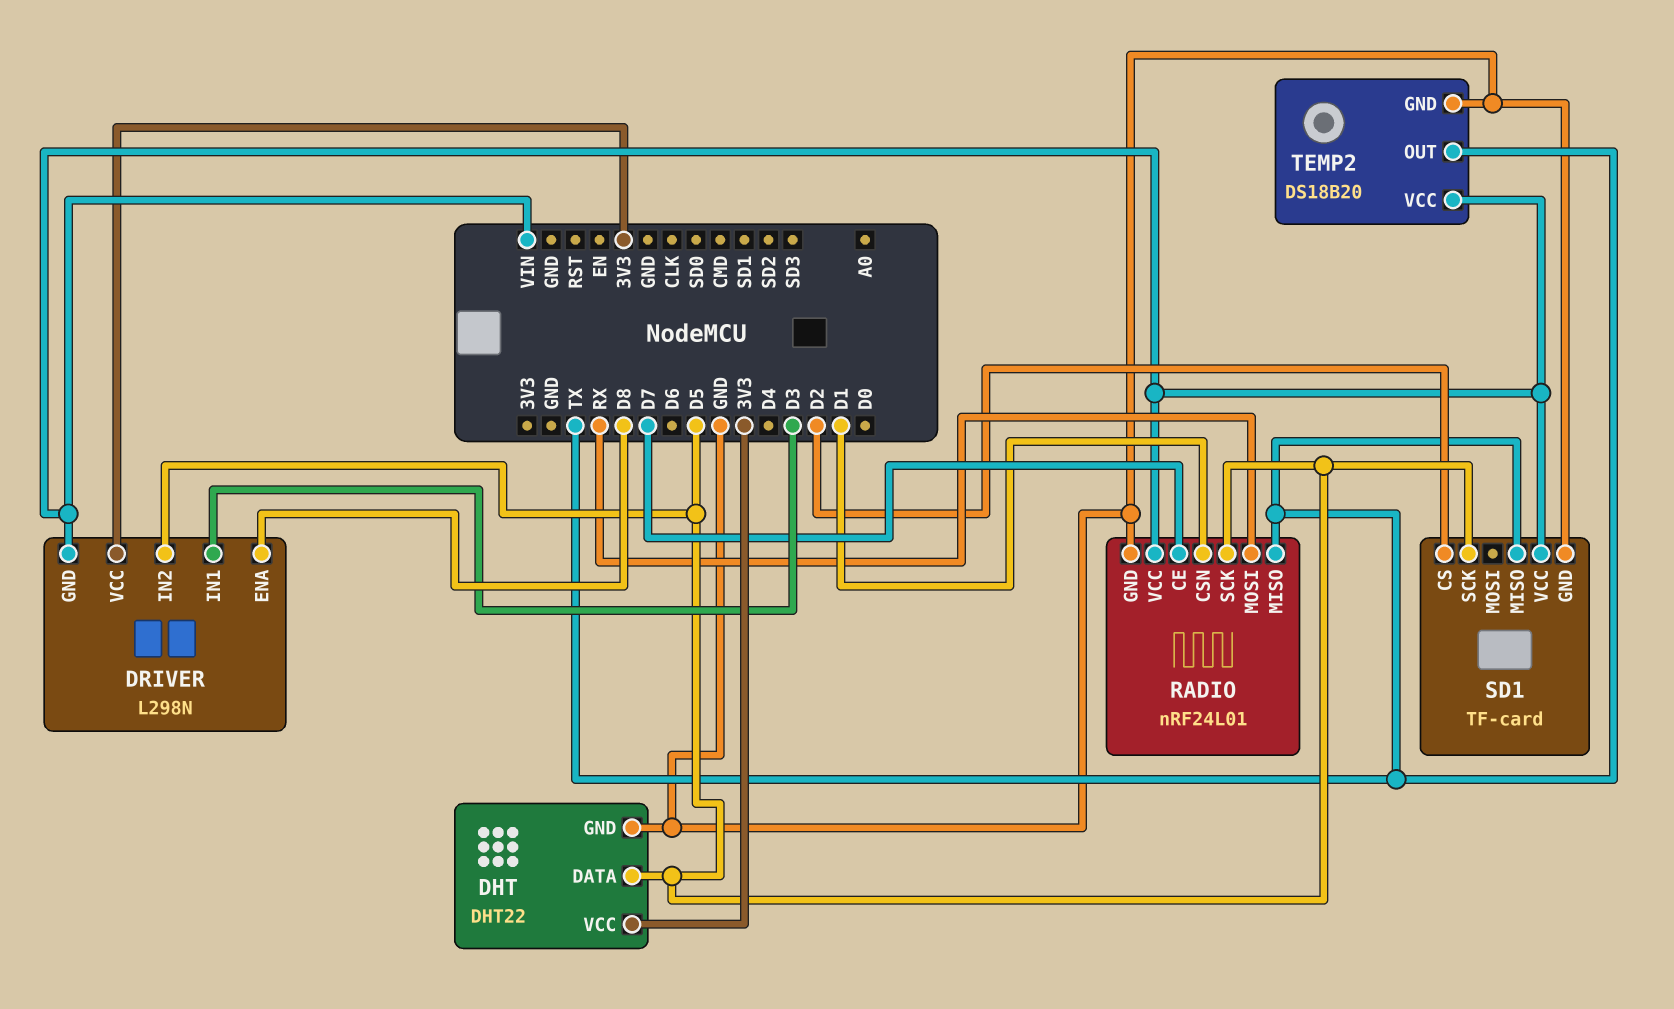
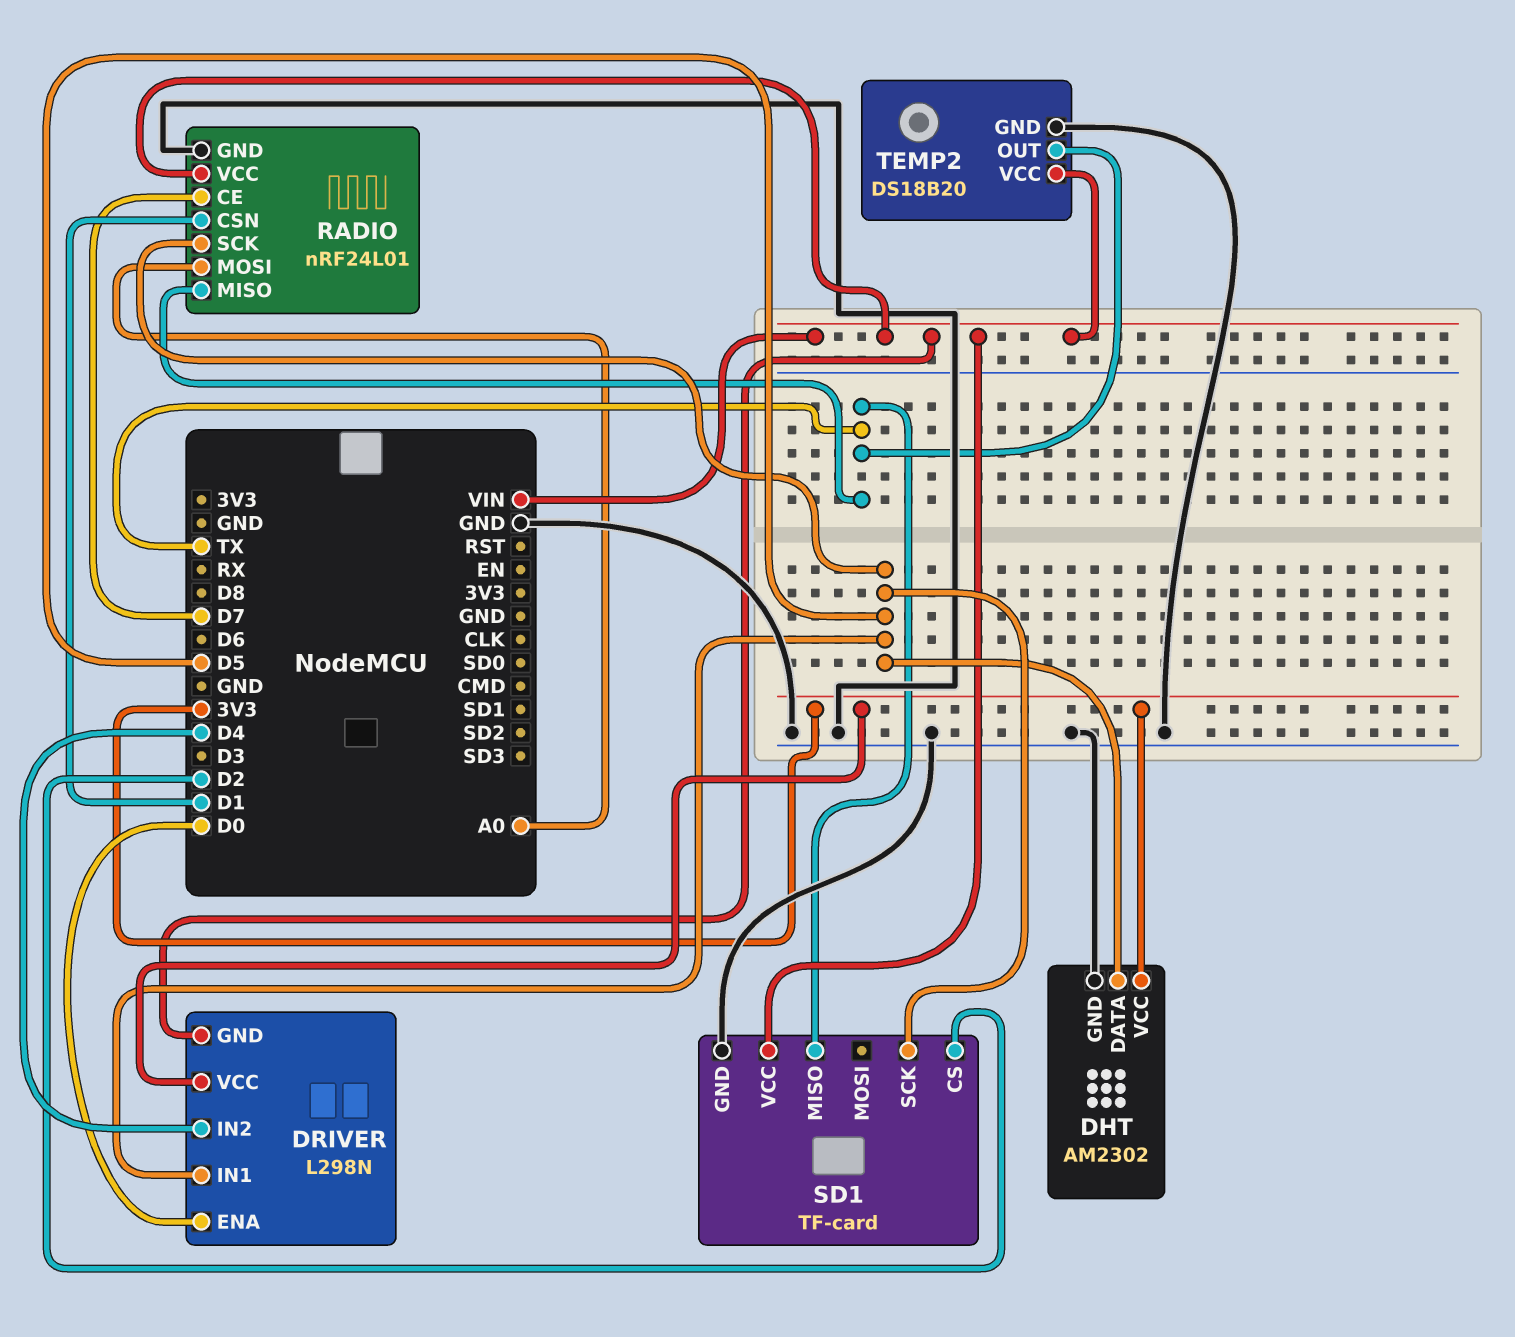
DHT: DHT22 -> AM2302
DRIVER pin ENA: D8 -> D0
DRIVER pin IN1: D3 -> D5
DRIVER pin IN2: D5 -> D4
RADIO pin MOSI: RX -> A0

